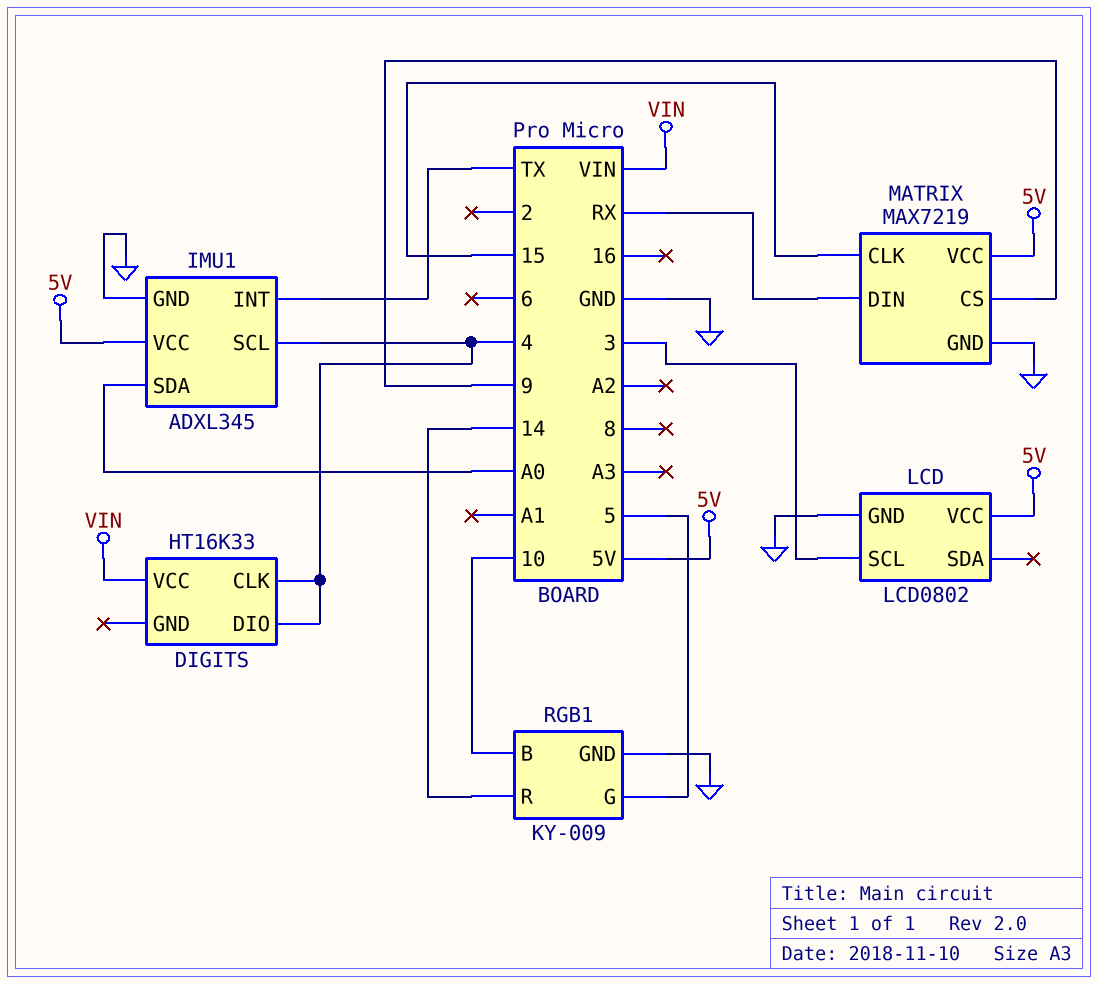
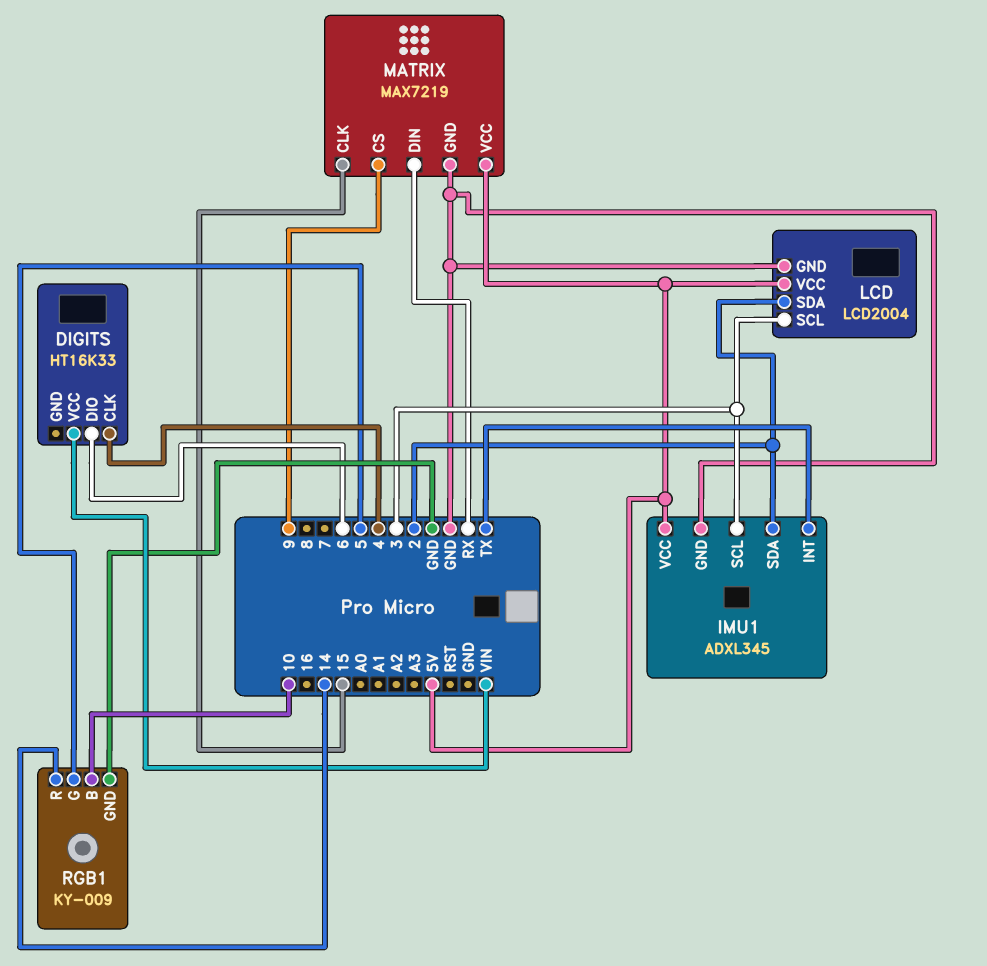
DIGITS pin DIO: 4 -> 6
IMU1 pin SCL: 4 -> 3
IMU1 pin SDA: A0 -> 2
LCD: LCD0802 -> LCD2004
LCD pin SDA: none -> 2

